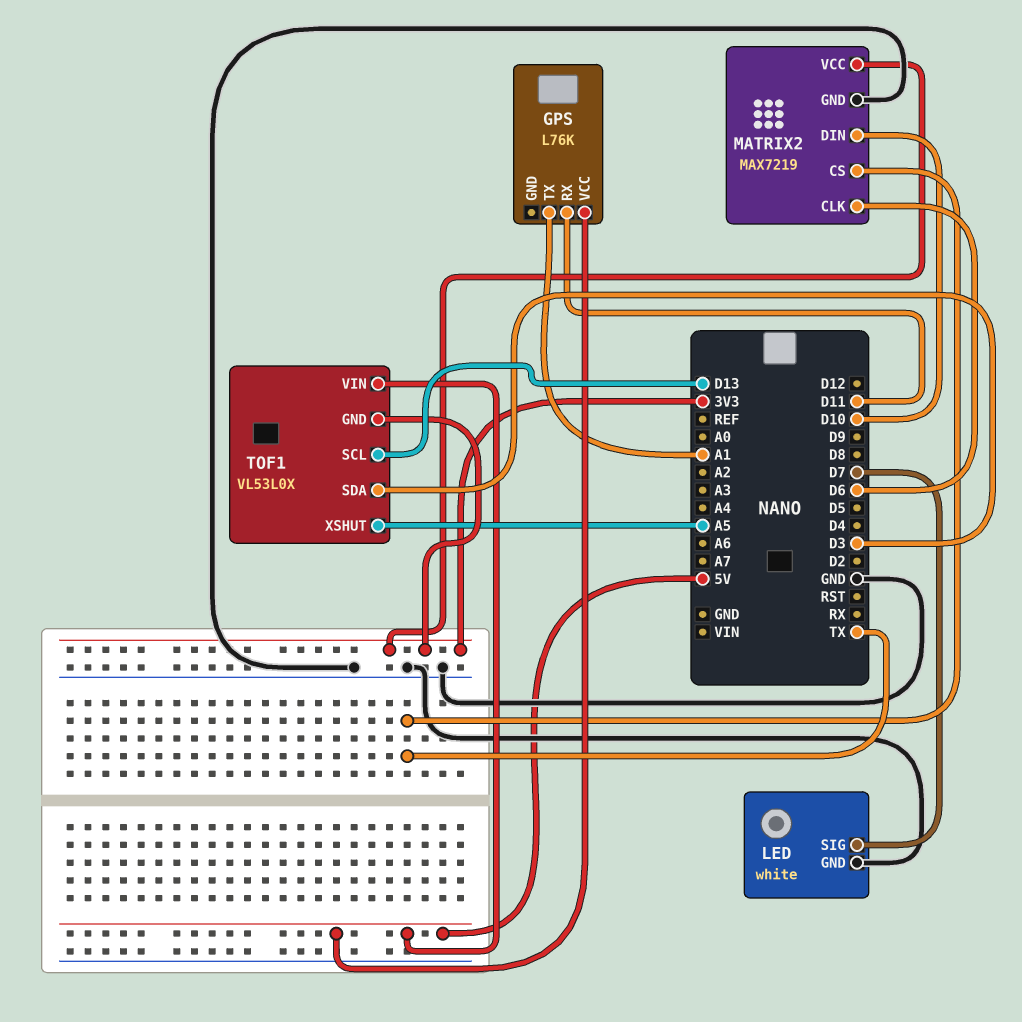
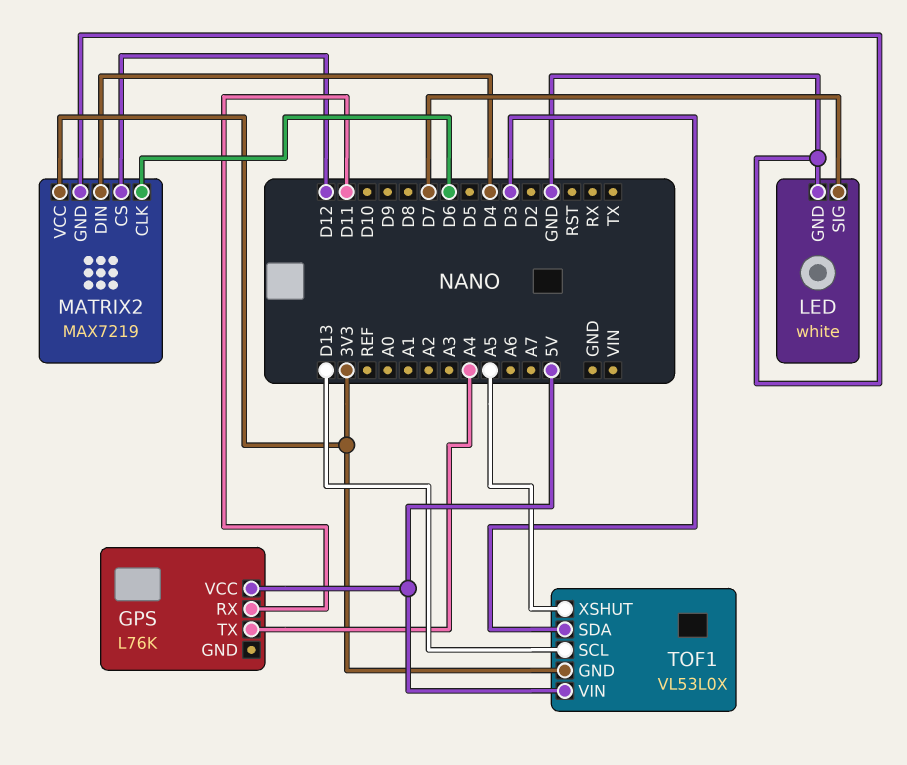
GPS pin TX: A1 -> A4
MATRIX2 pin CS: TX -> D12
MATRIX2 pin DIN: D10 -> D4

